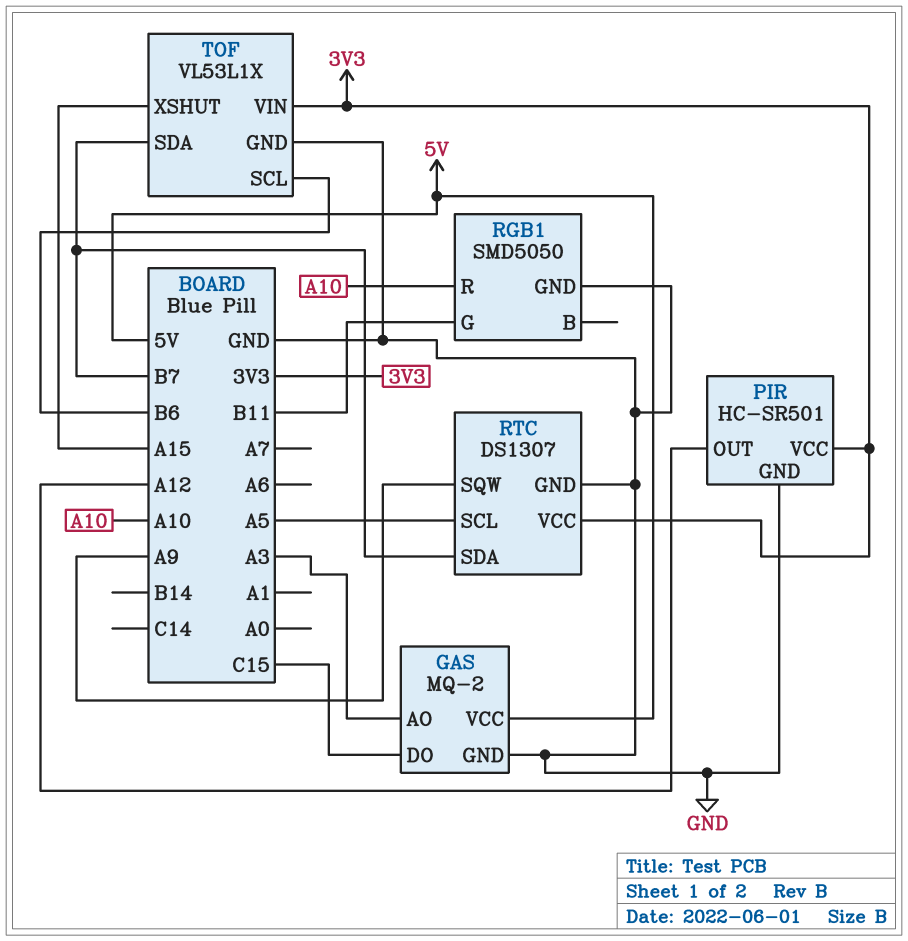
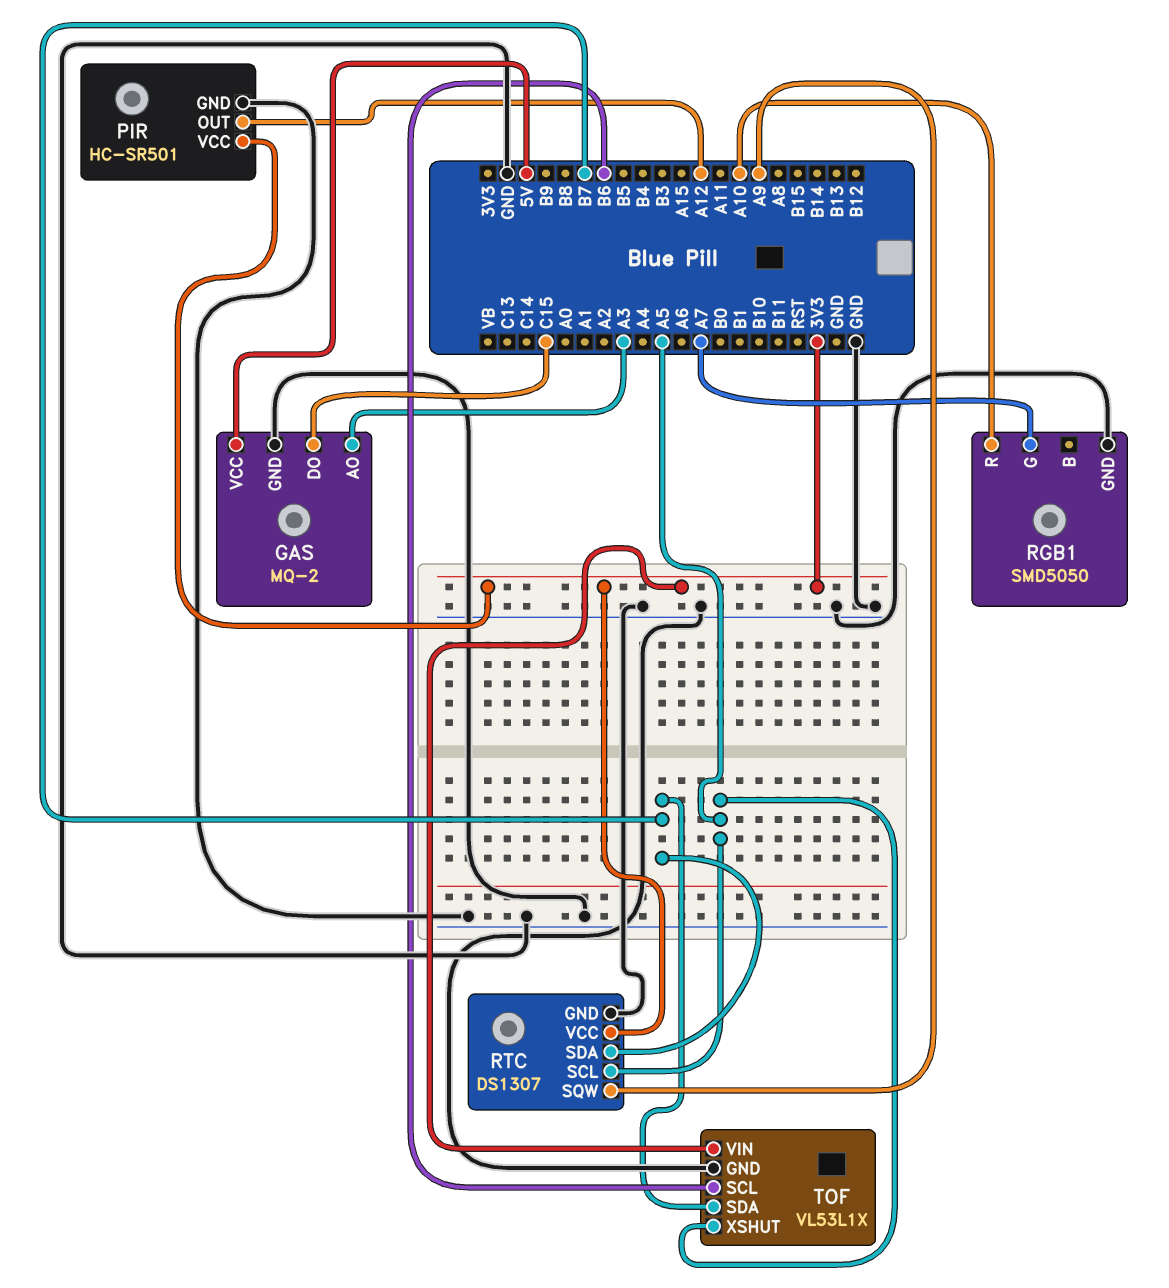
RGB1 pin G: B11 -> A7
TOF pin XSHUT: A15 -> A5

